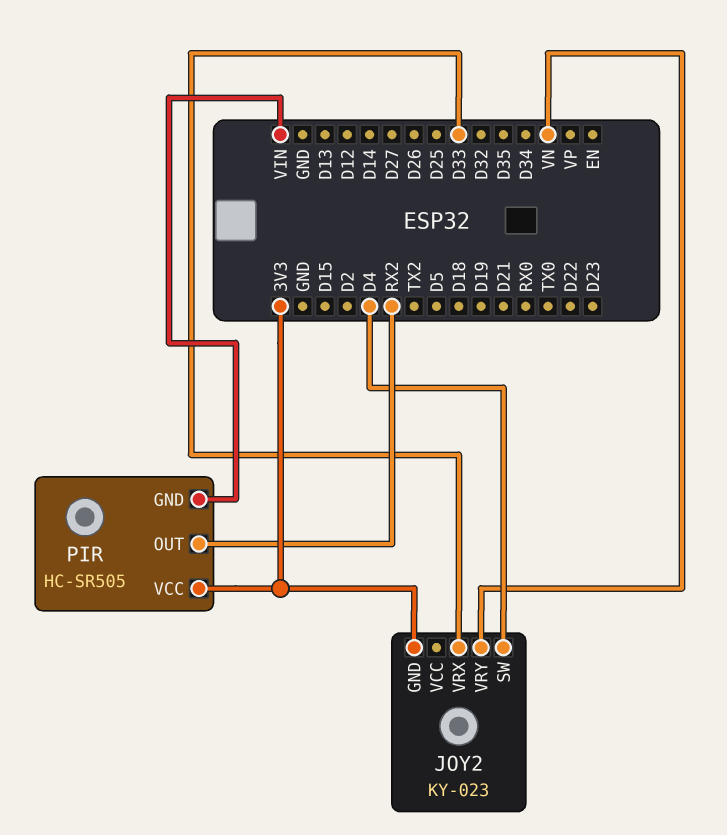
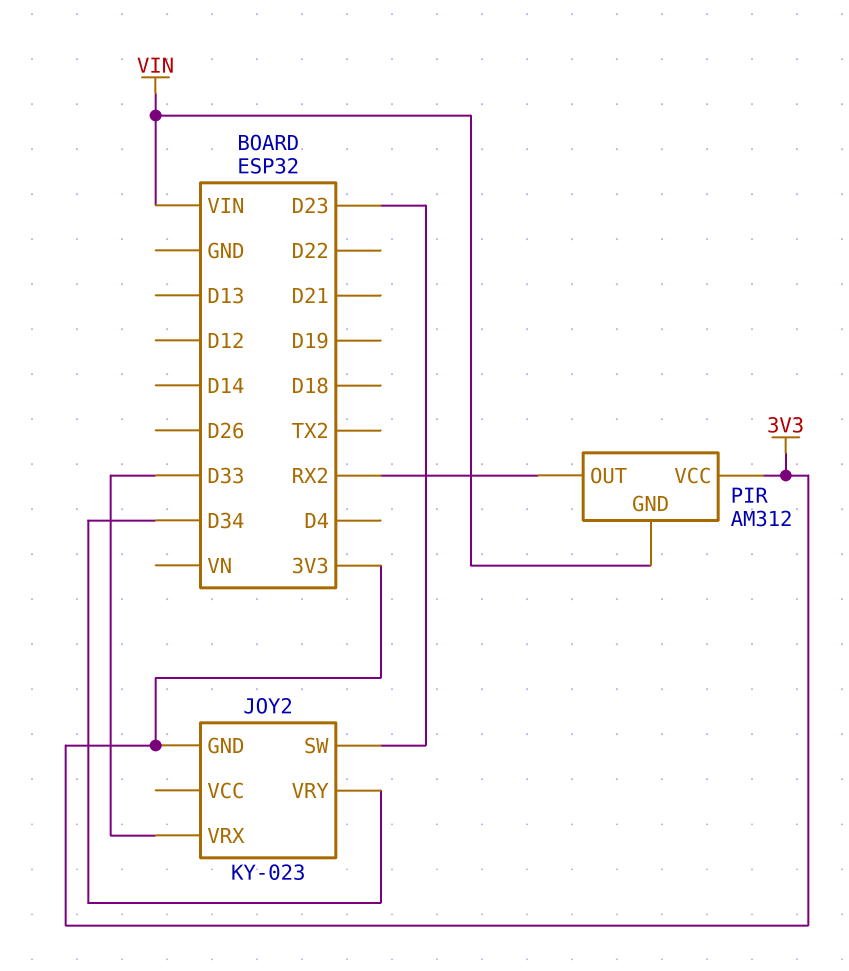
JOY2 pin SW: D4 -> D23
JOY2 pin VRY: VN -> D34
PIR: HC-SR505 -> AM312

